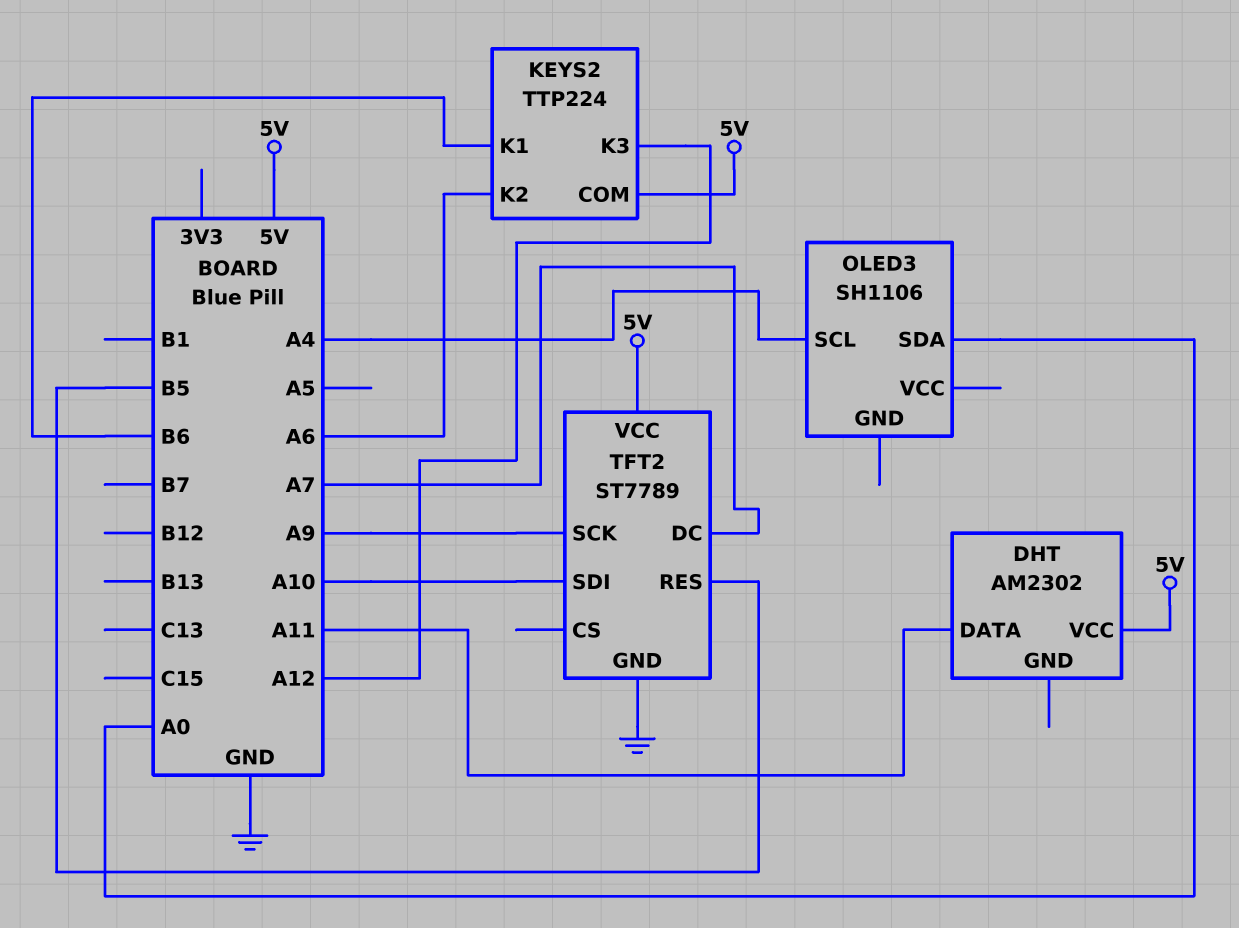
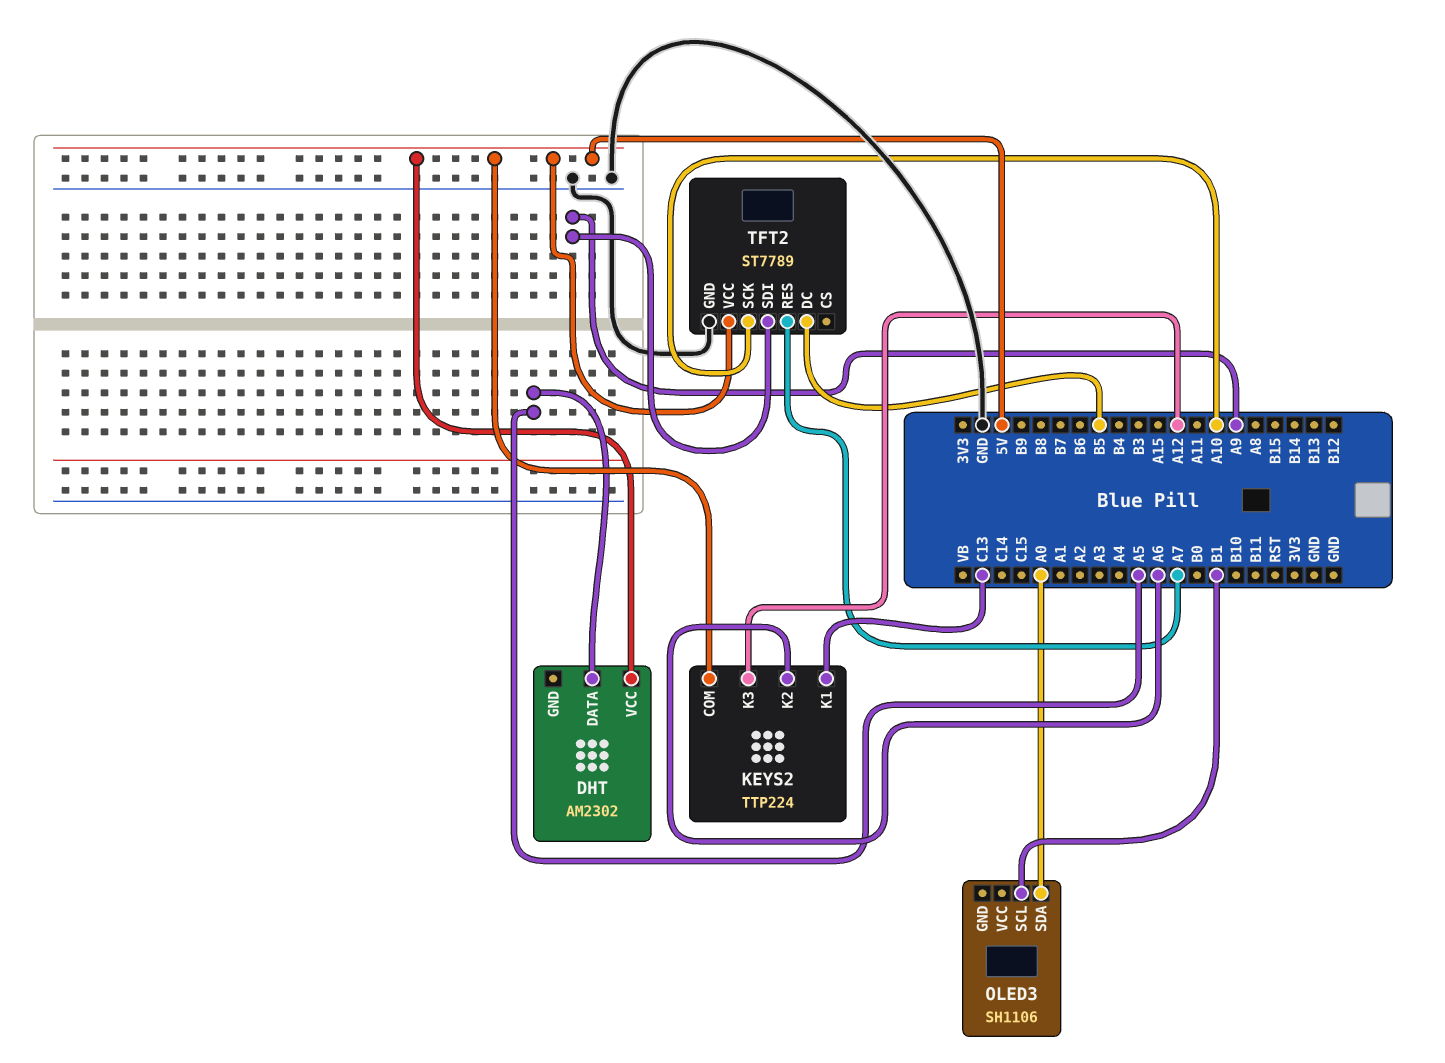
DHT pin DATA: A11 -> A5
KEYS2 pin K1: B6 -> C13
OLED3 pin SCL: A4 -> B1
TFT2 pin DC: A7 -> B5
TFT2 pin RES: B5 -> A7
TFT2 pin SCK: A9 -> A10
TFT2 pin SDI: A10 -> A9

